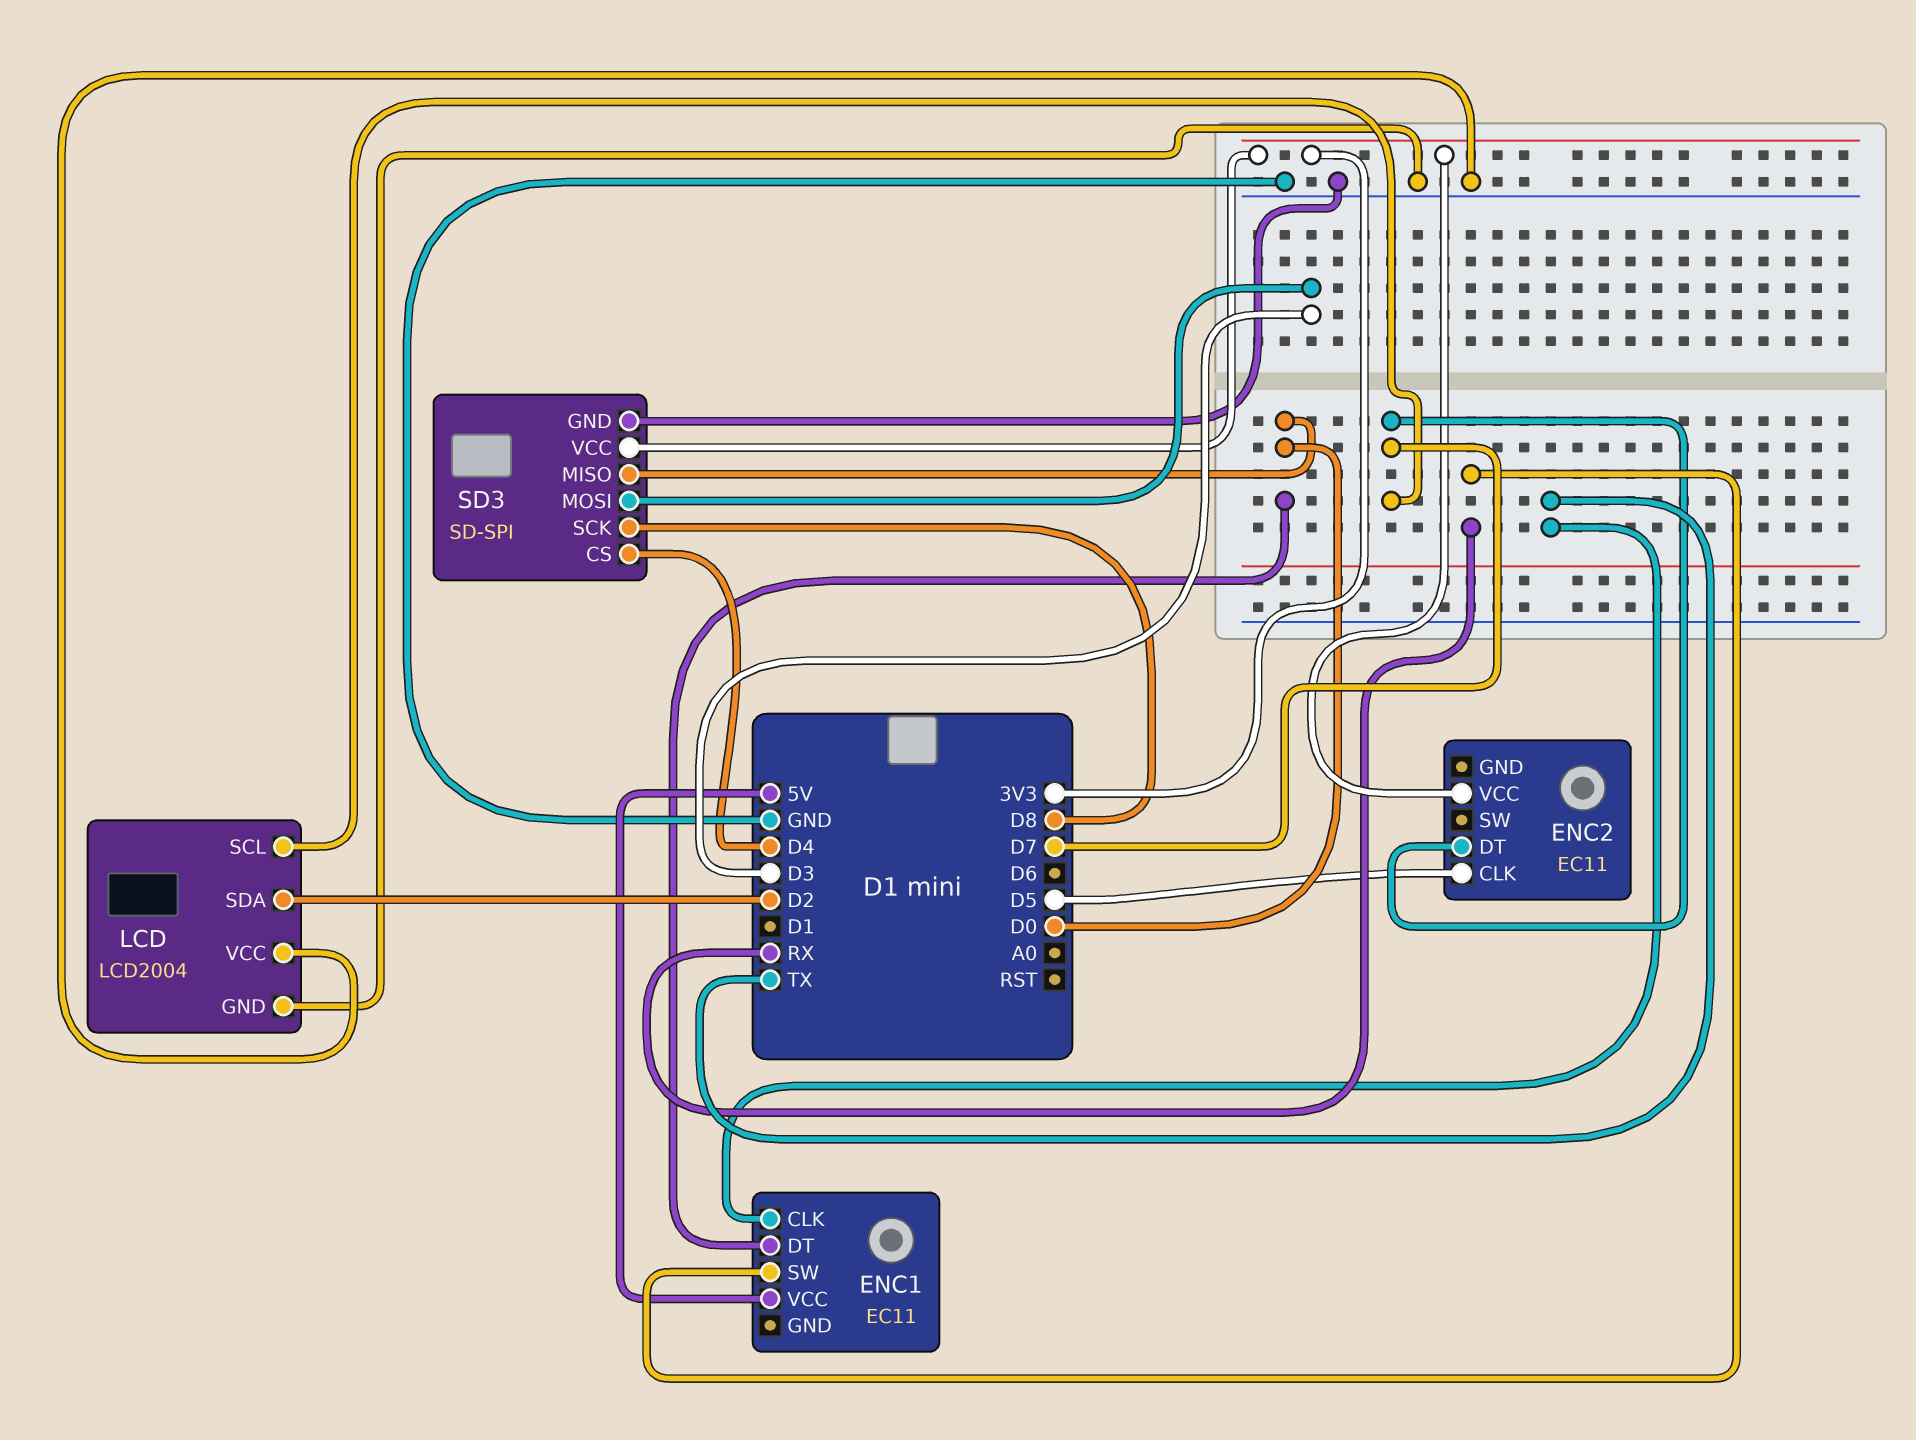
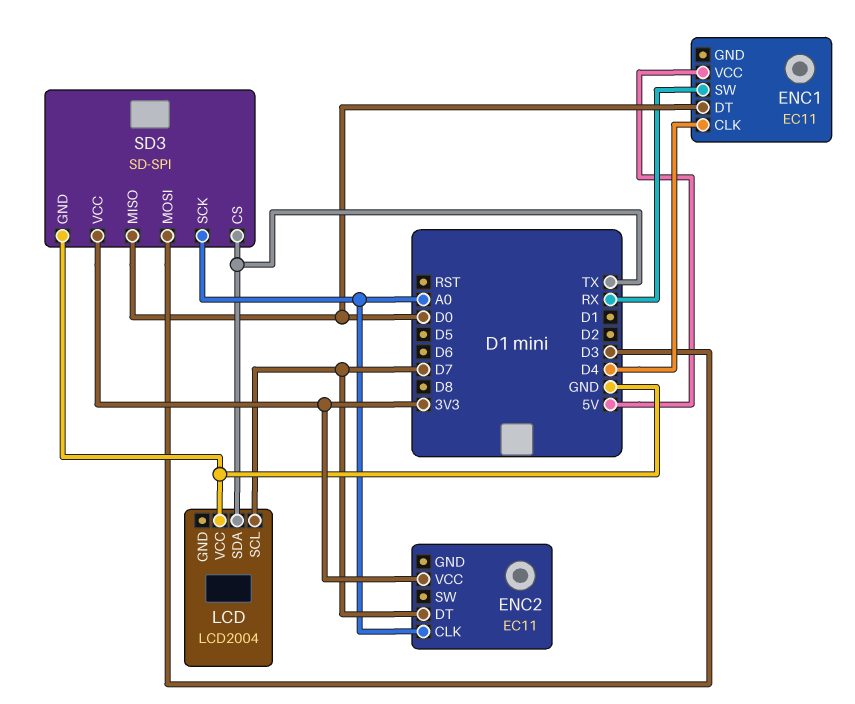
ENC1 pin CLK: TX -> D4
ENC2 pin CLK: D5 -> A0
LCD pin GND: GND -> none
LCD pin SDA: D2 -> TX
SD3 pin CS: D4 -> TX
SD3 pin SCK: D8 -> A0

